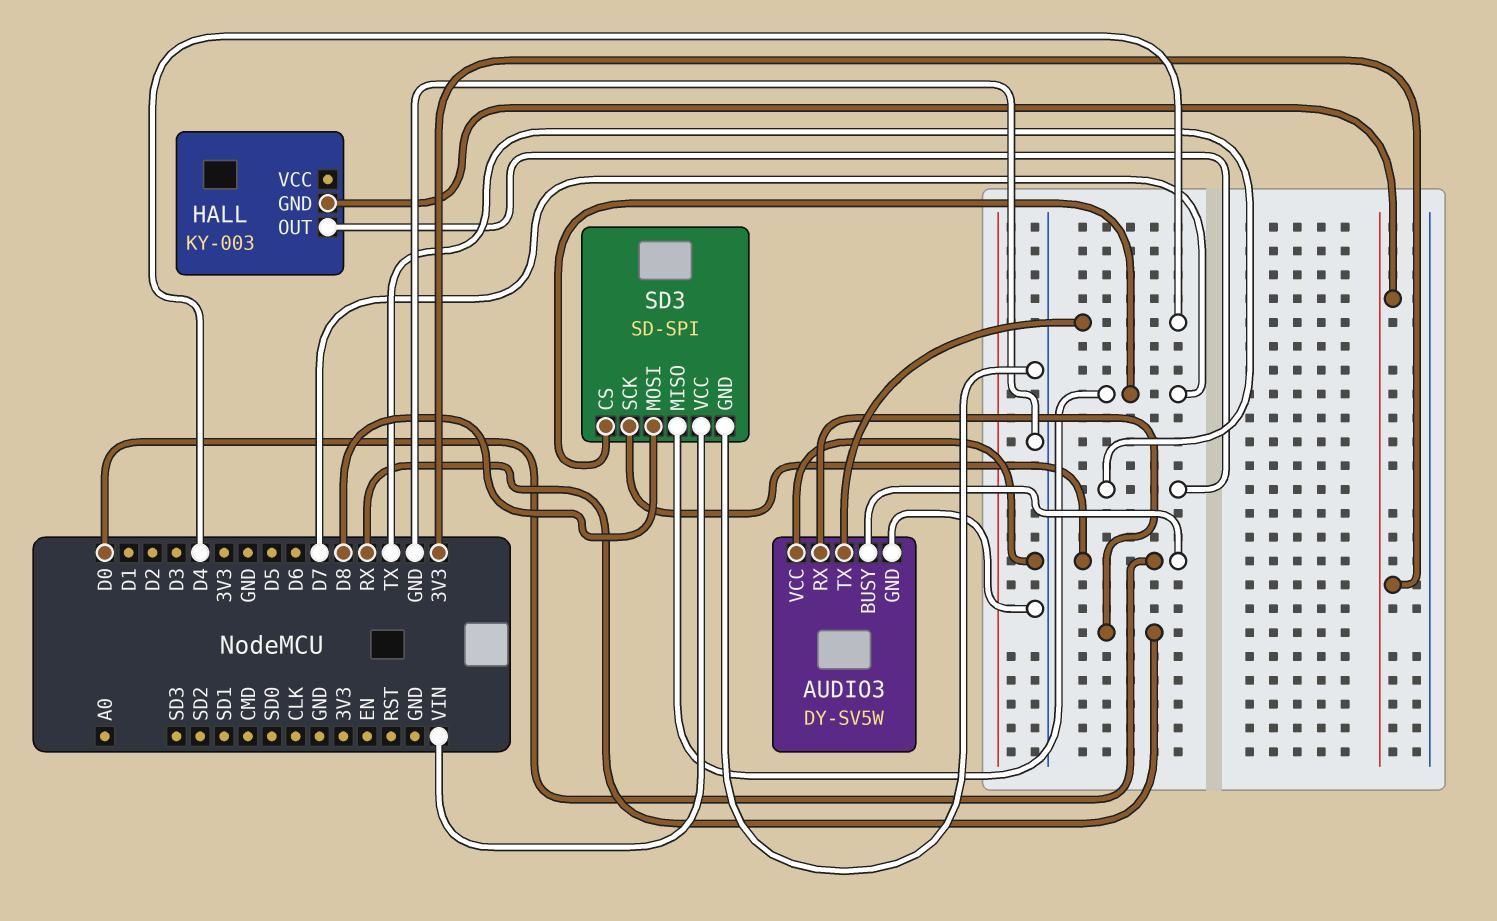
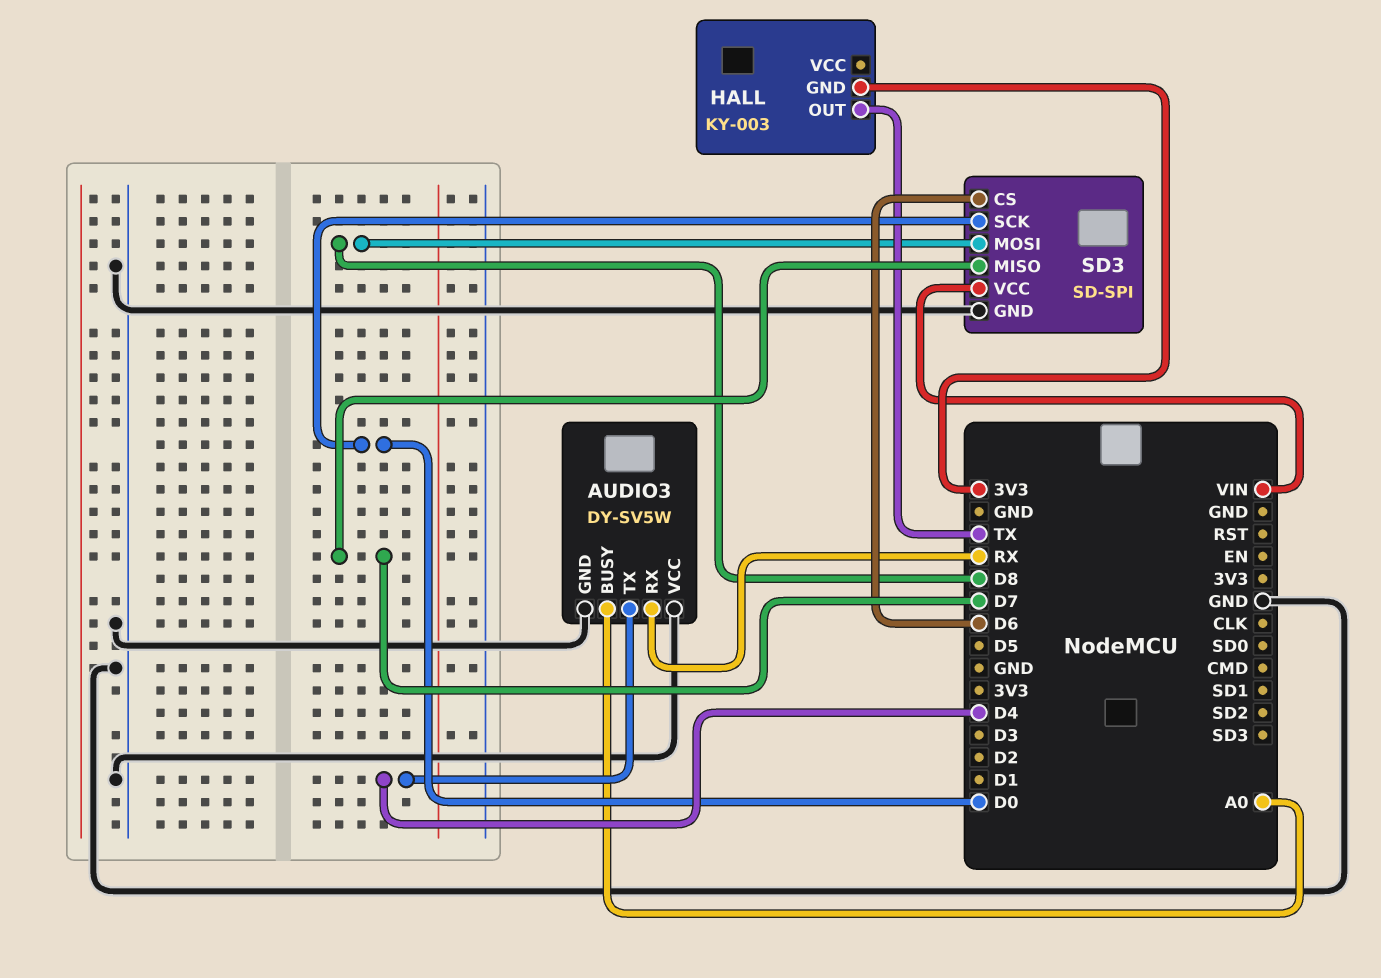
AUDIO3 pin BUSY: D0 -> A0
SD3 pin CS: D7 -> D6

